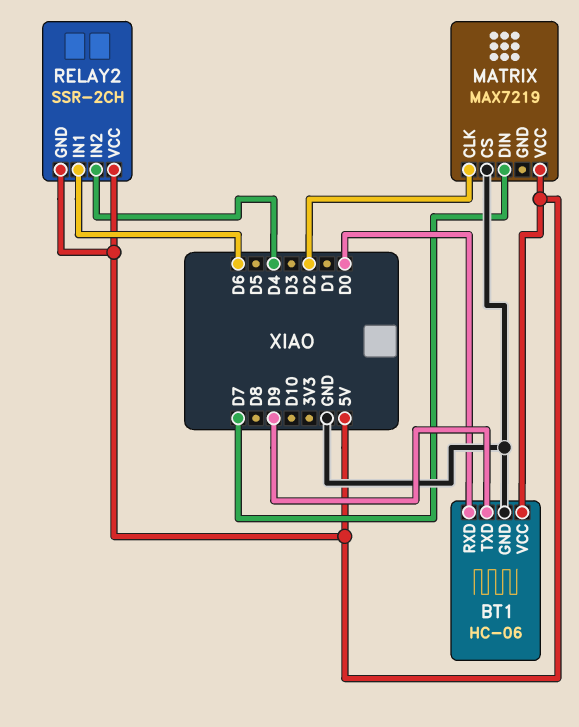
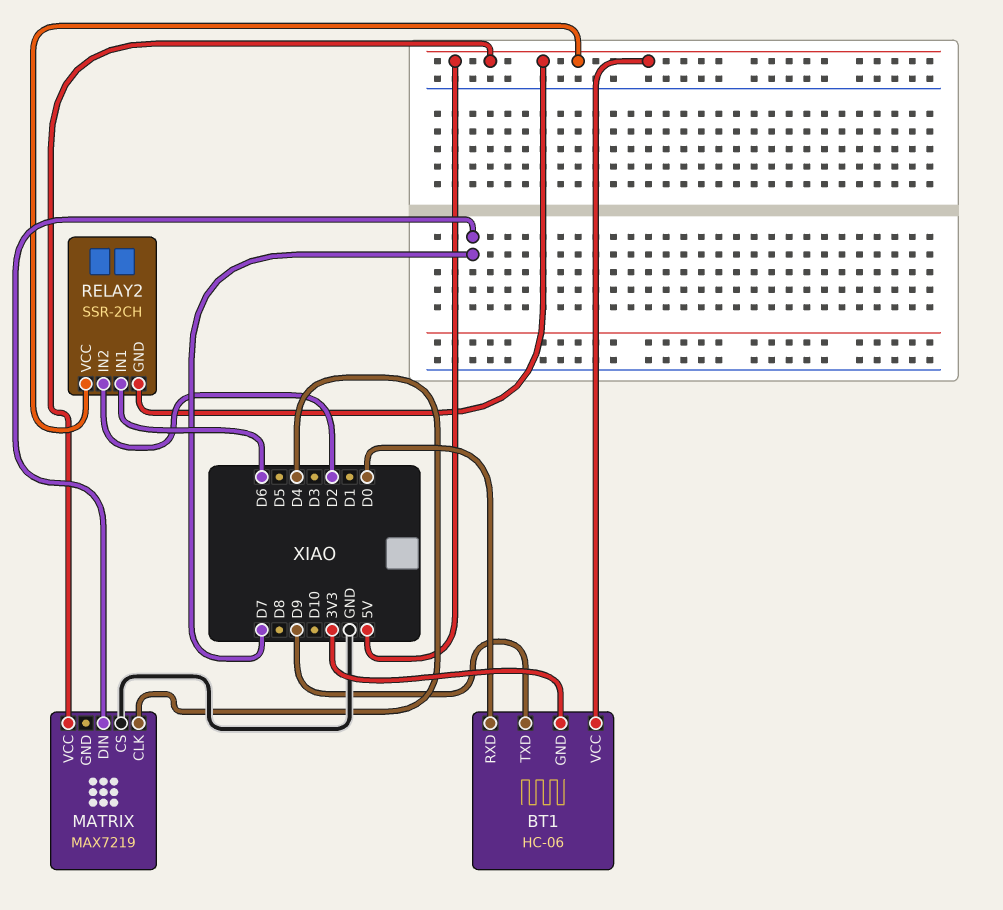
BT1 pin GND: GND -> 3V3
MATRIX pin CLK: D2 -> D4
RELAY2 pin IN2: D4 -> D2

